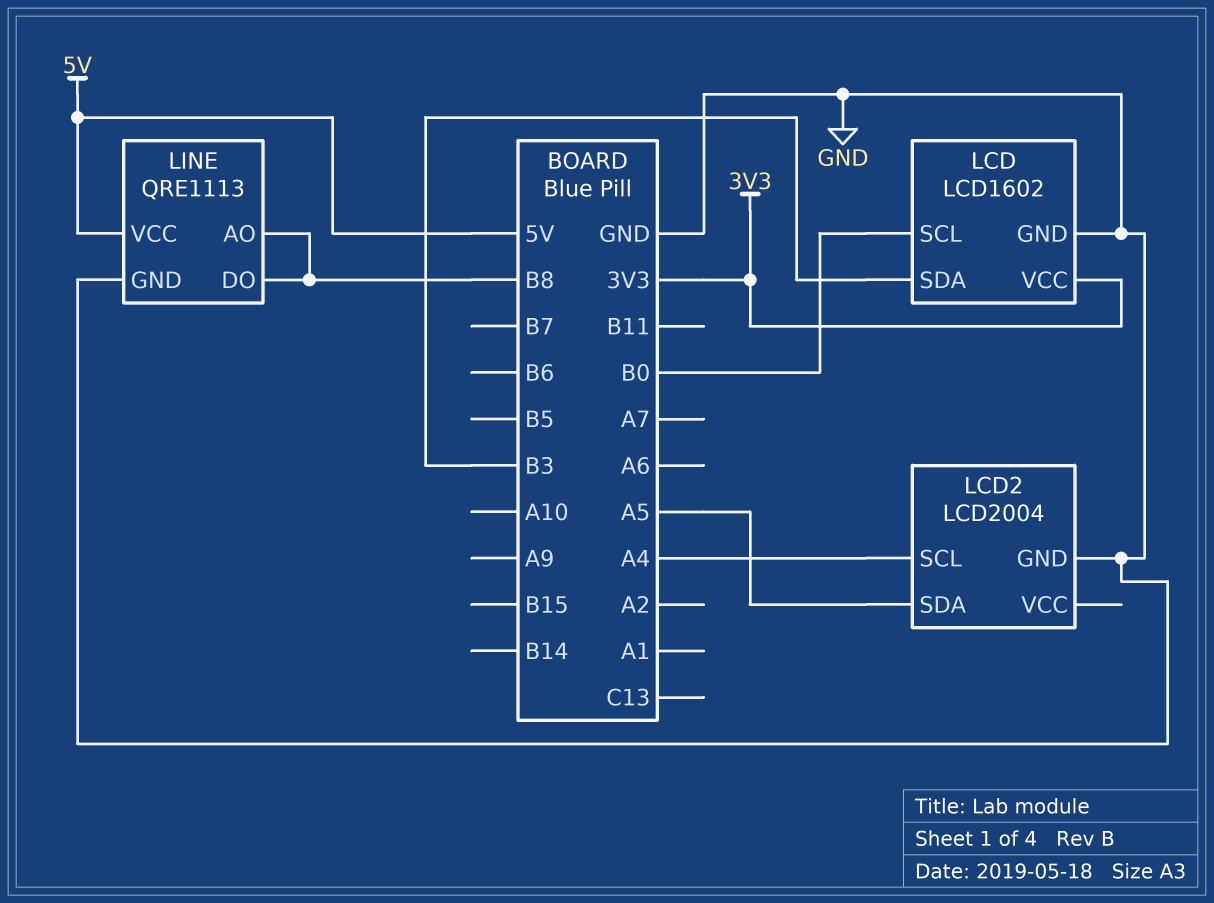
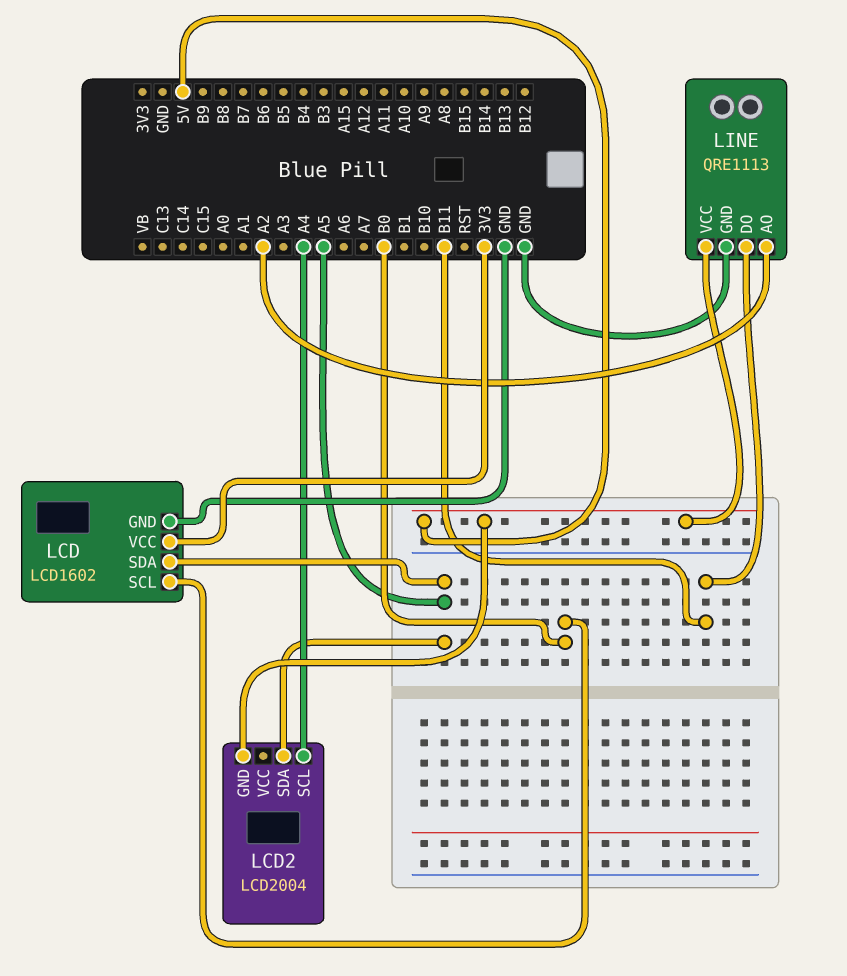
LCD pin SDA: B3 -> A5
LCD2 pin GND: GND -> 5V
LINE pin AO: B8 -> A2
LINE pin DO: B8 -> B11

